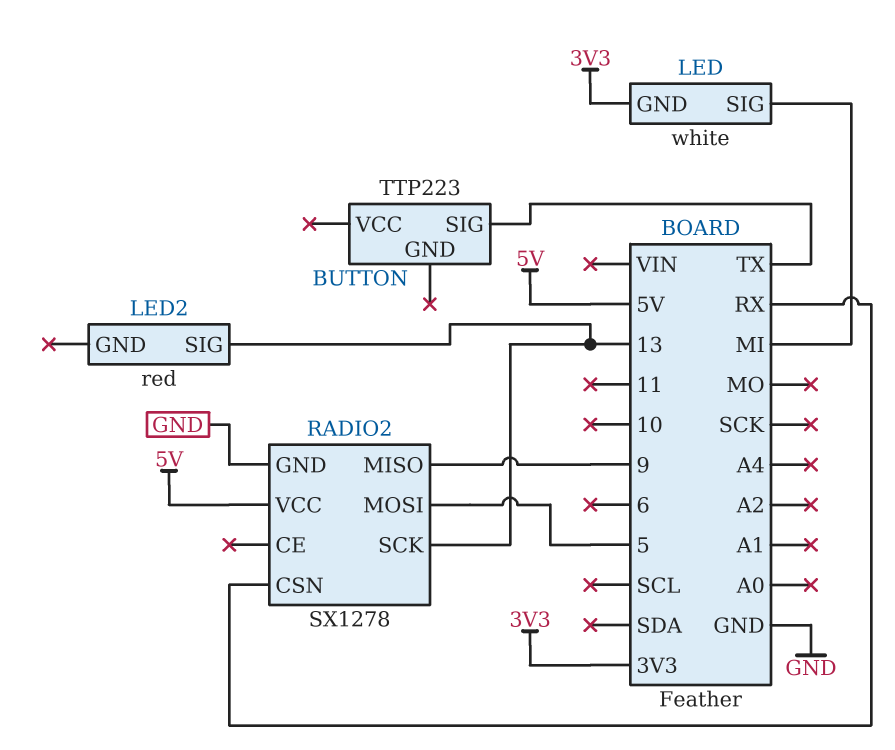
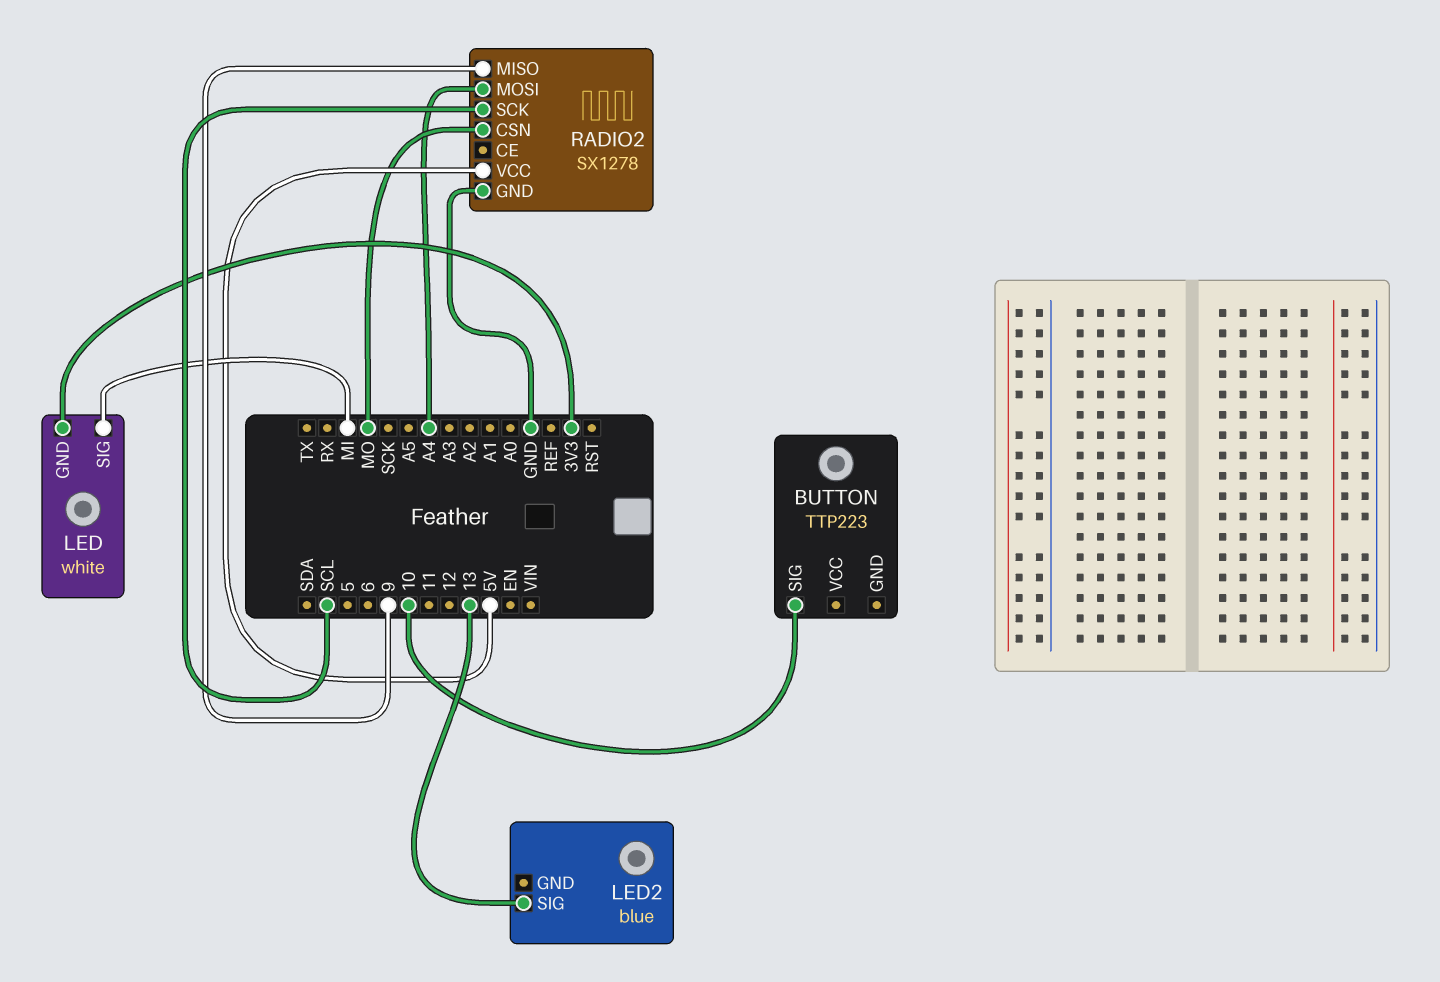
BUTTON pin SIG: TX -> 10
LED2: red -> blue
RADIO2 pin CSN: RX -> MO
RADIO2 pin MOSI: 5 -> A4
RADIO2 pin SCK: 13 -> SCL

